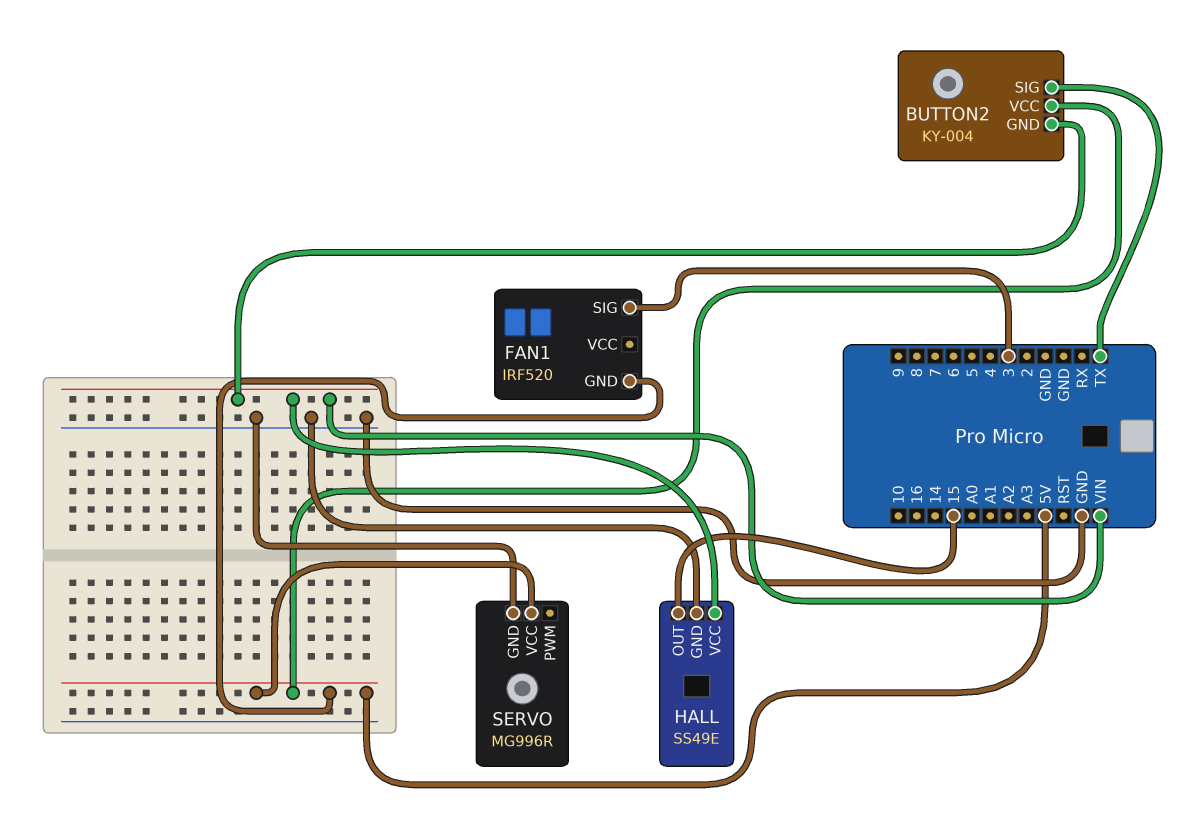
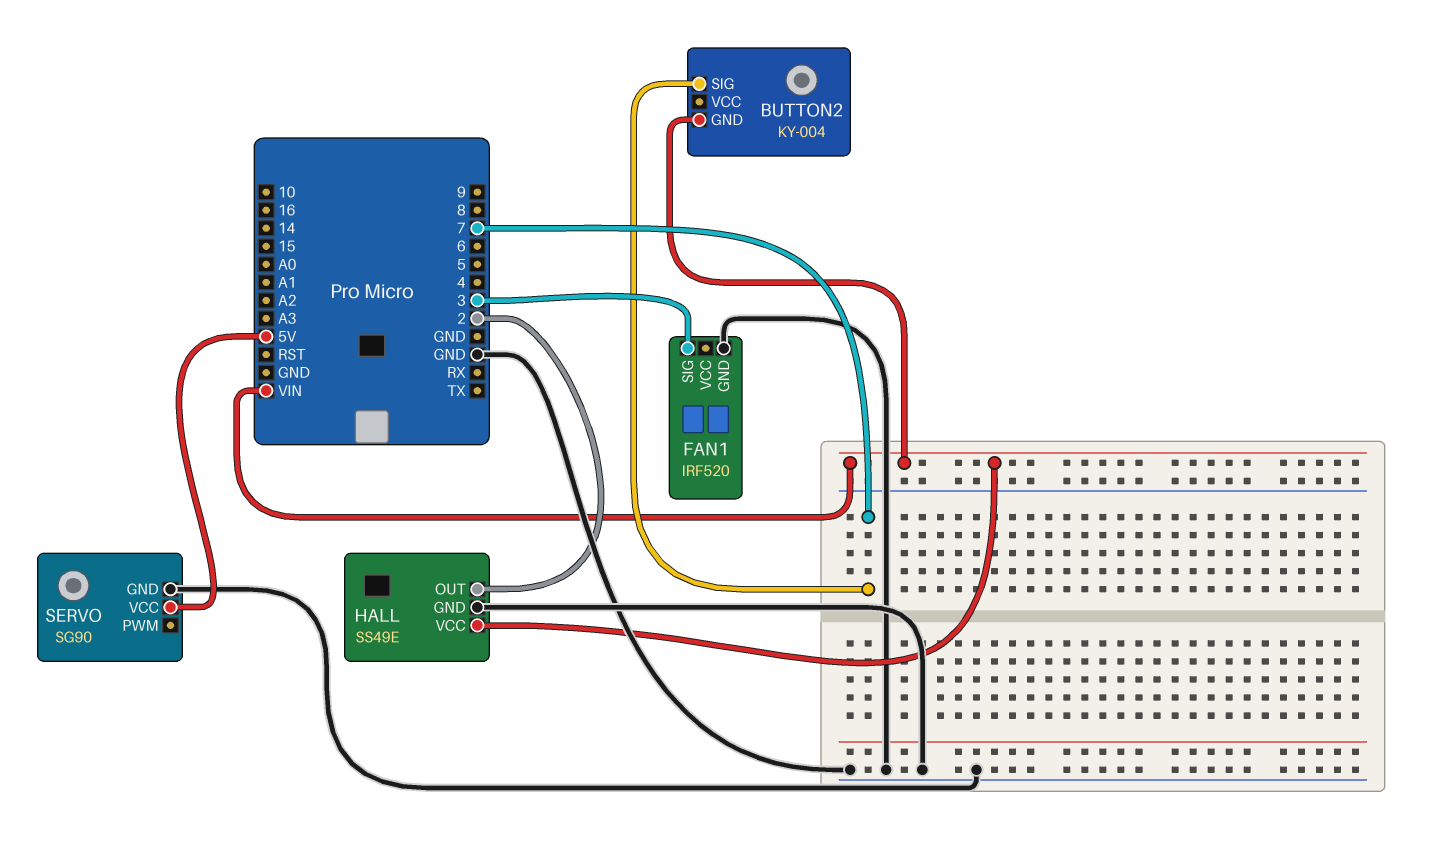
BUTTON2 pin SIG: TX -> 7
BUTTON2 pin VCC: 5V -> none
FAN1 pin GND: 5V -> GND
HALL pin OUT: 15 -> 2
SERVO: MG996R -> SG90

